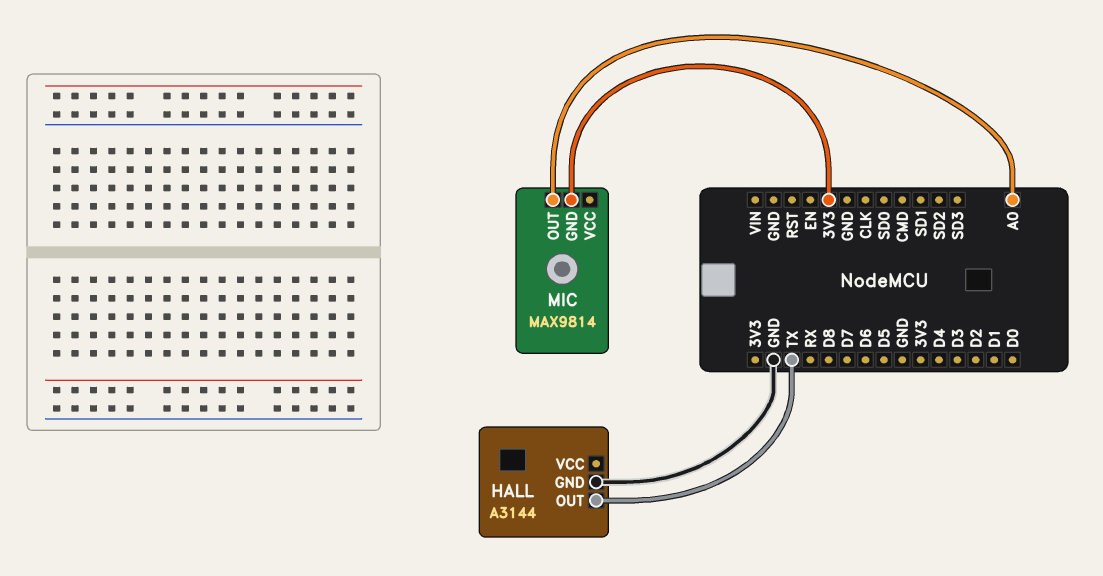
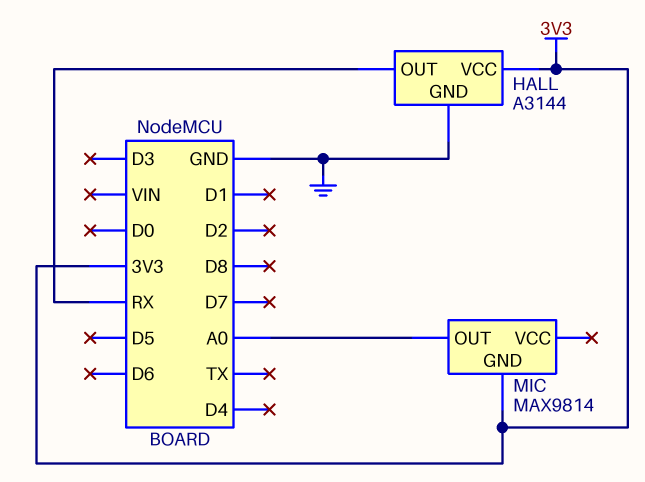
HALL pin OUT: TX -> RX
HALL pin VCC: none -> 3V3

